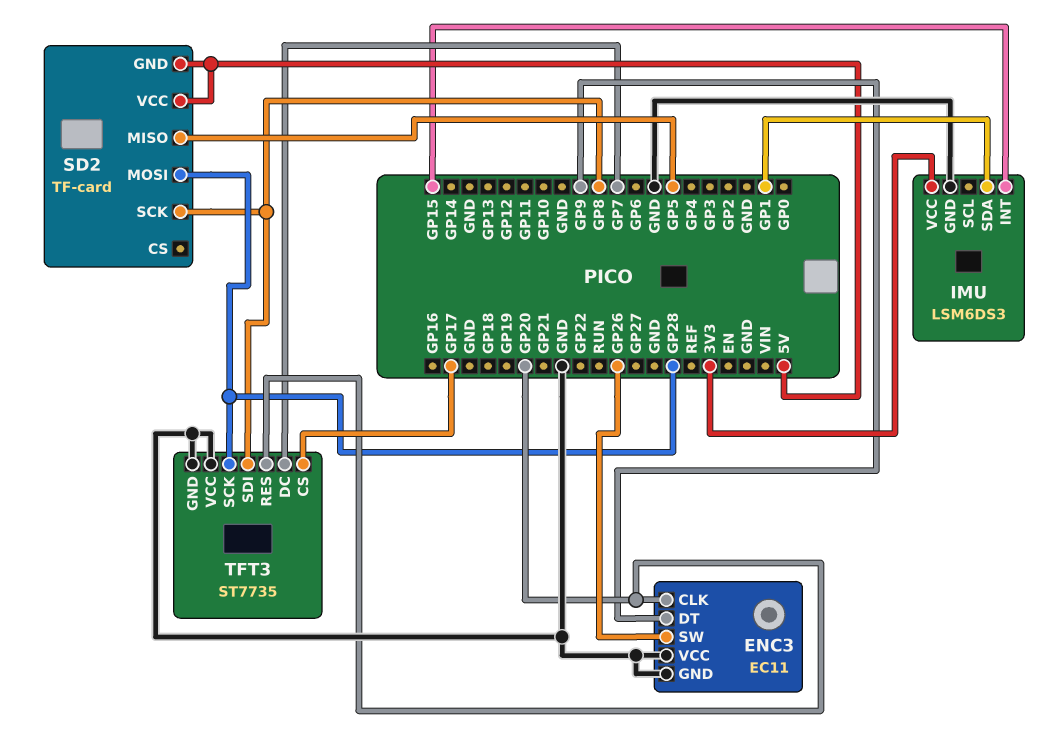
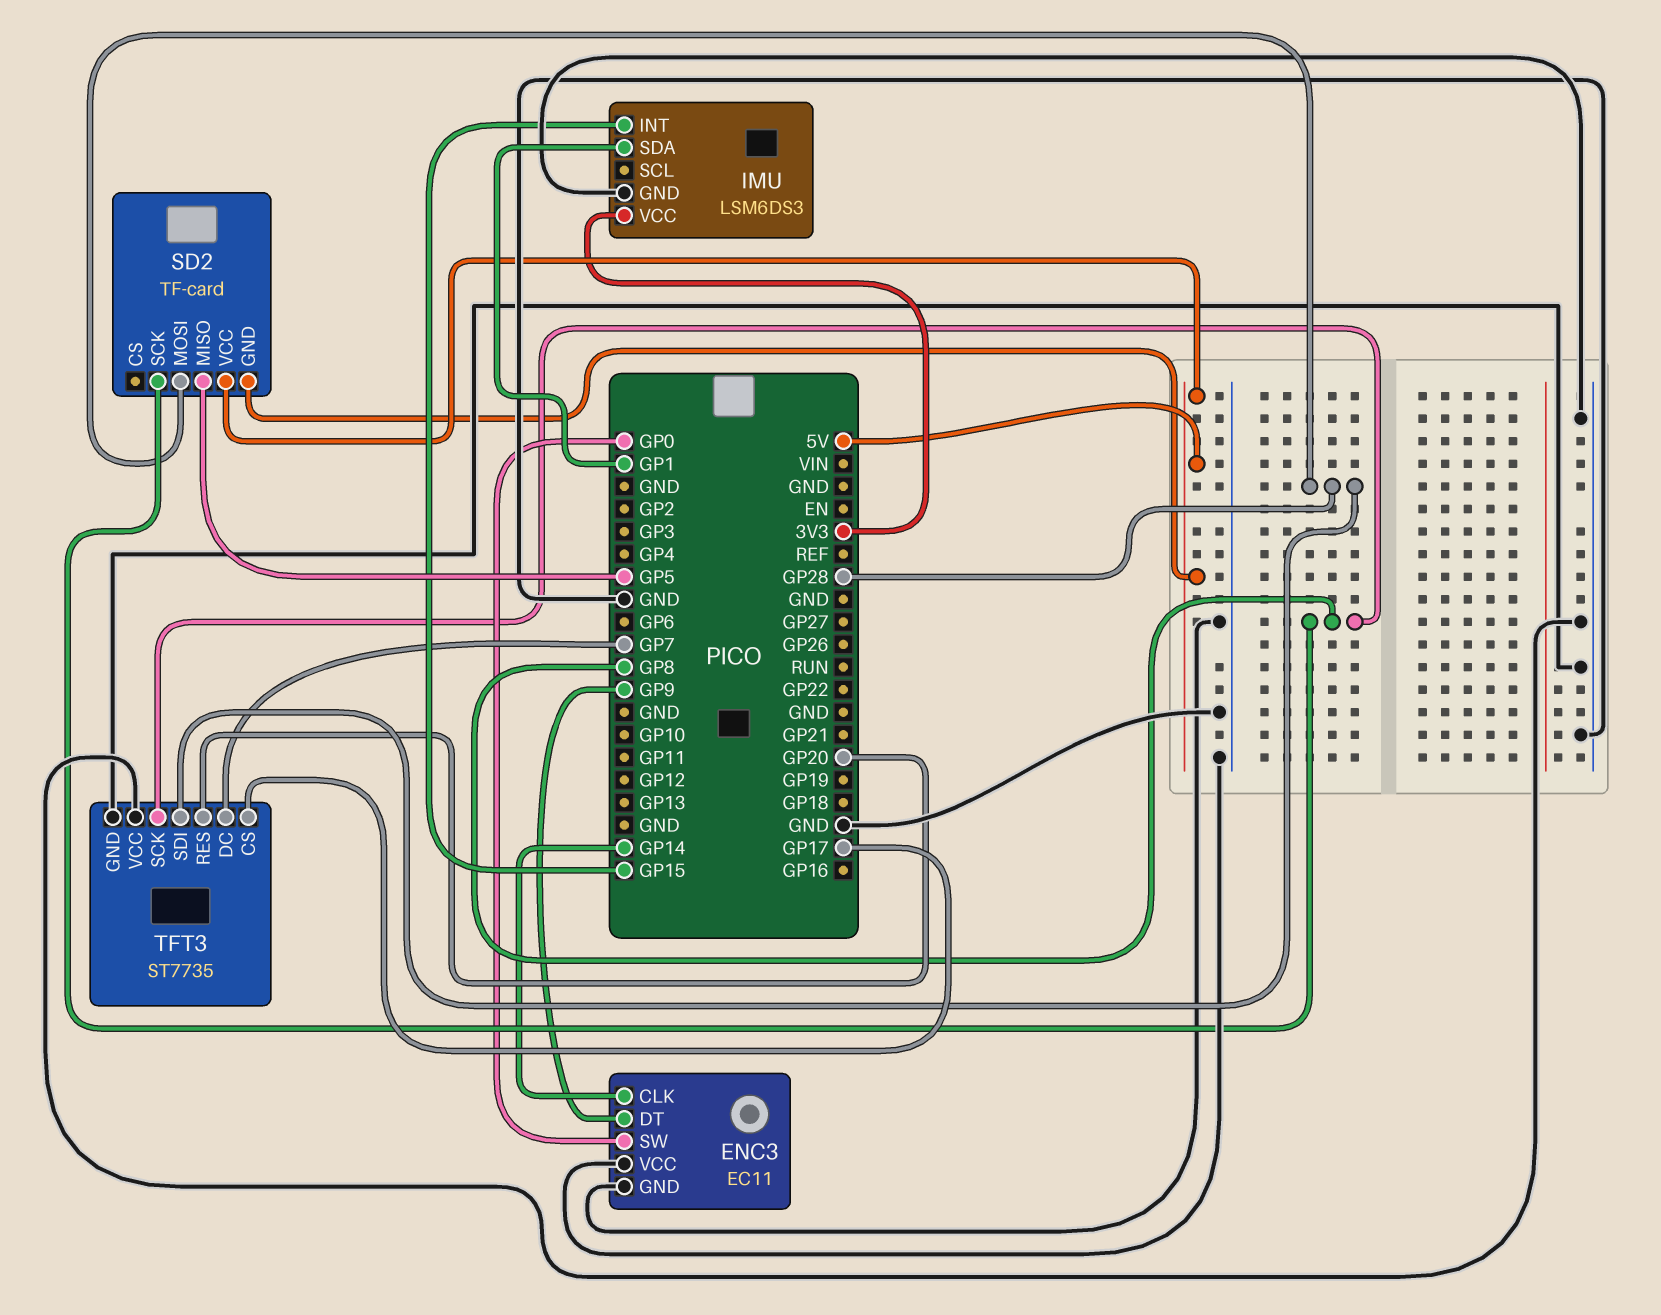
ENC3 pin CLK: GP20 -> GP14
ENC3 pin SW: GP26 -> GP0
TFT3 pin SCK: GP28 -> GP8
TFT3 pin SDI: GP8 -> GP28

